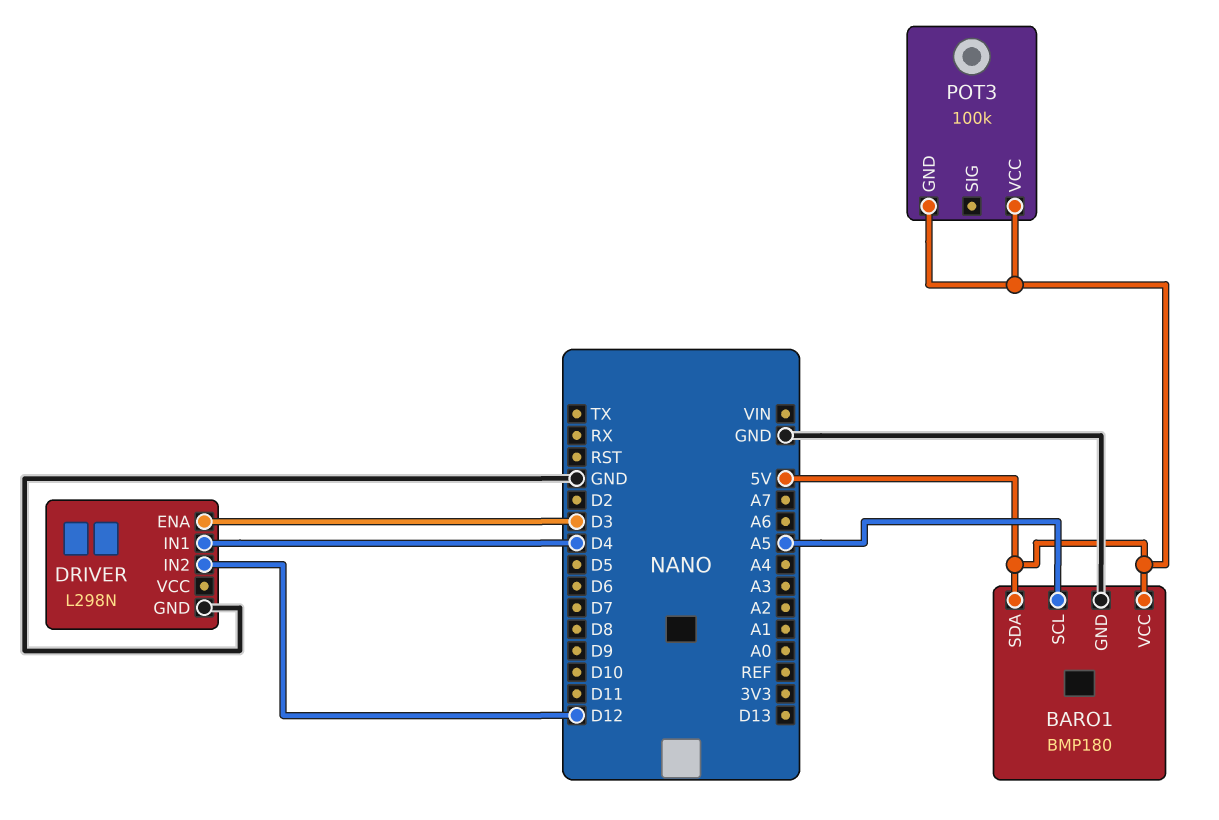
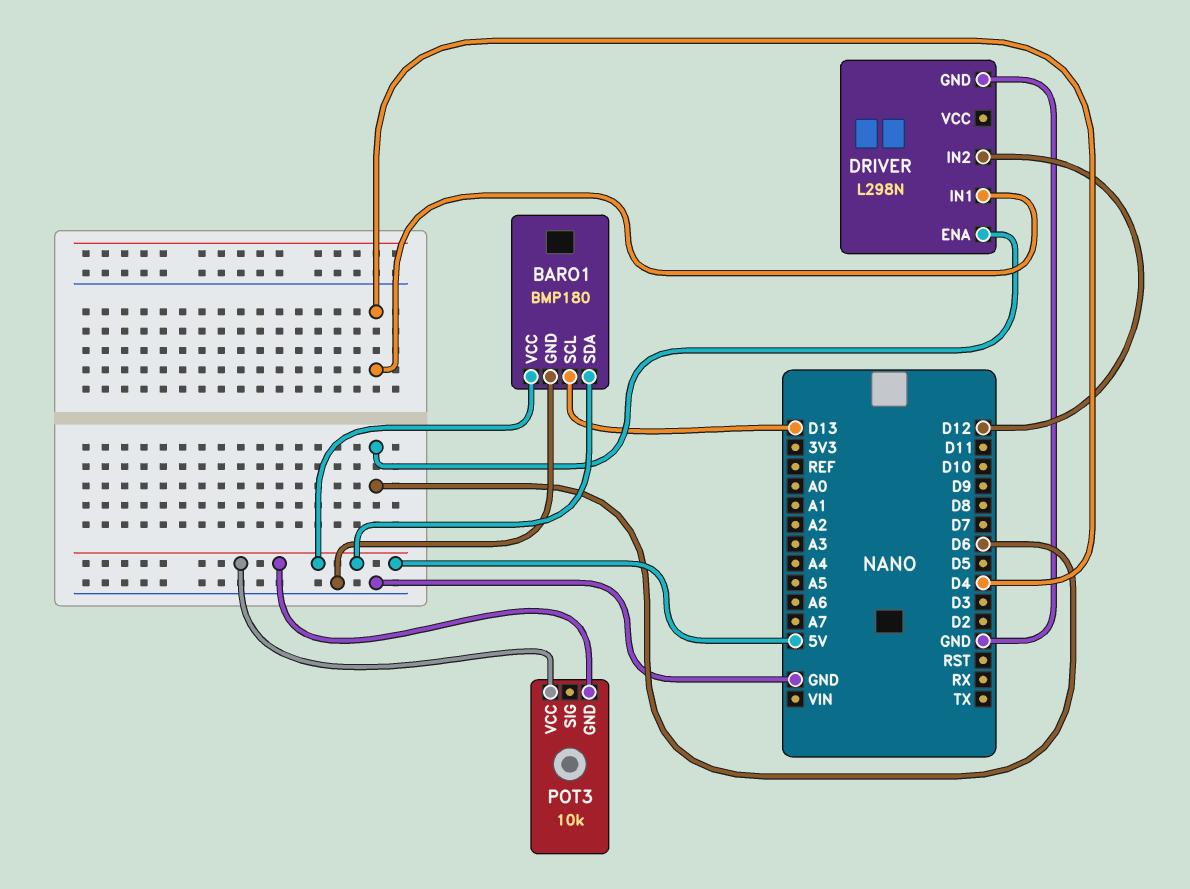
BARO1 pin SCL: A5 -> D13
DRIVER pin ENA: D3 -> D6
POT3: 100k -> 10k

